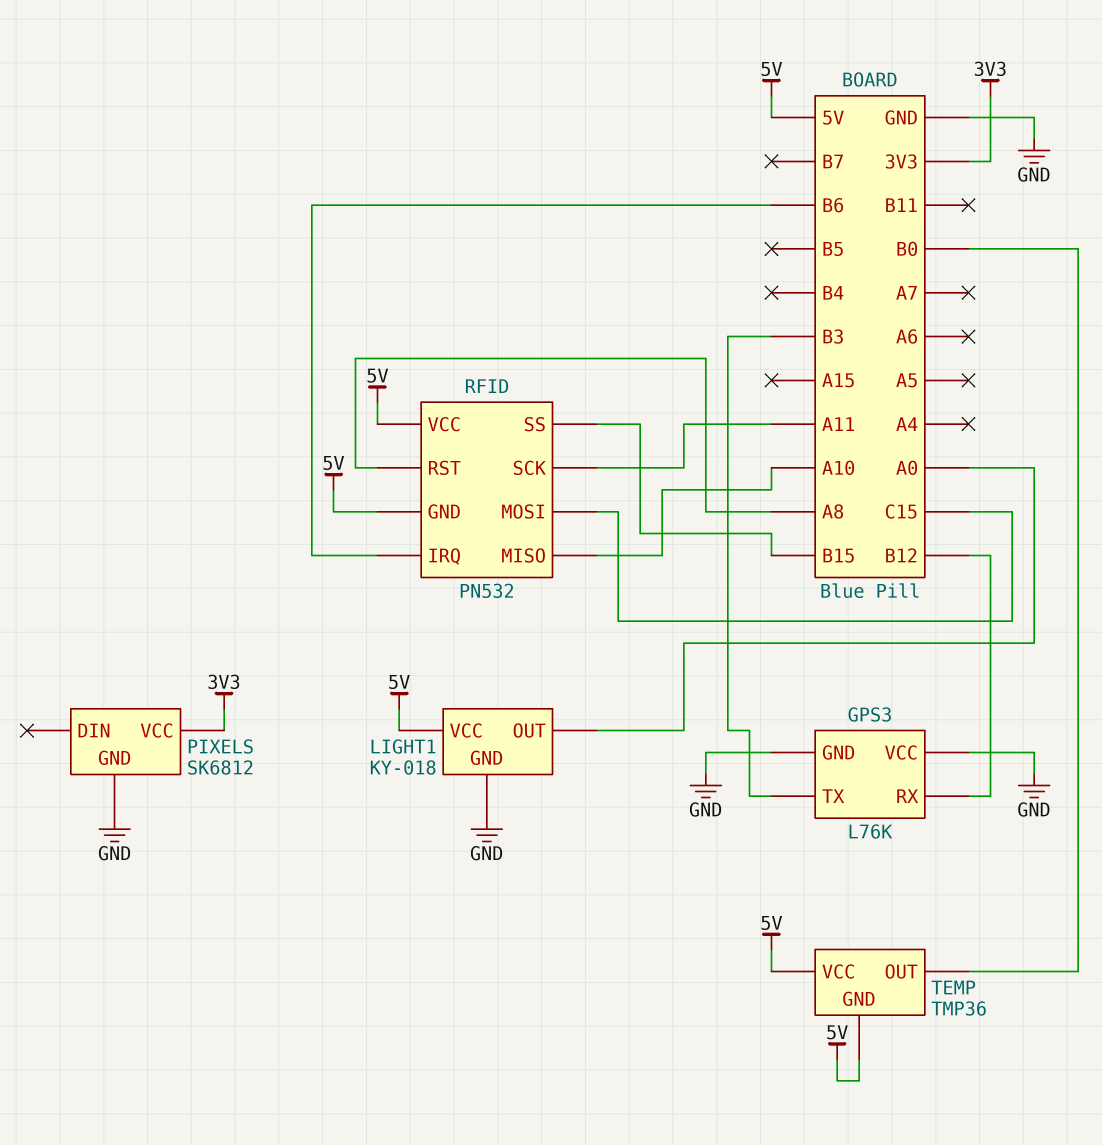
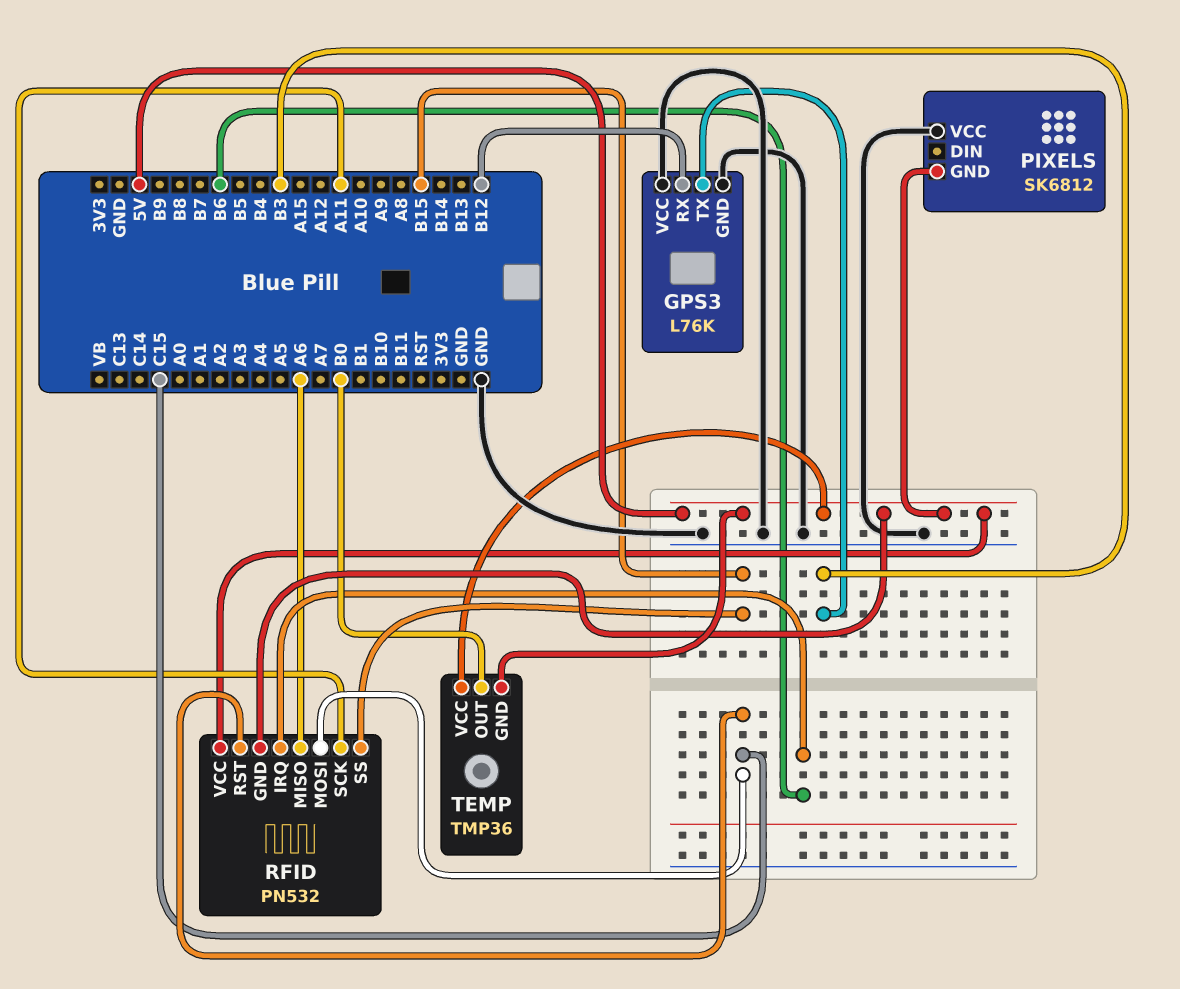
LIGHT1: KY-018 -> none
LIGHT1 pin GND: GND -> none
LIGHT1 pin OUT: A0 -> none
LIGHT1 pin VCC: 5V -> none
PIXELS pin GND: GND -> 5V
PIXELS pin VCC: 3V3 -> GND
RFID pin MISO: A10 -> A6
RFID pin RST: A8 -> C15

